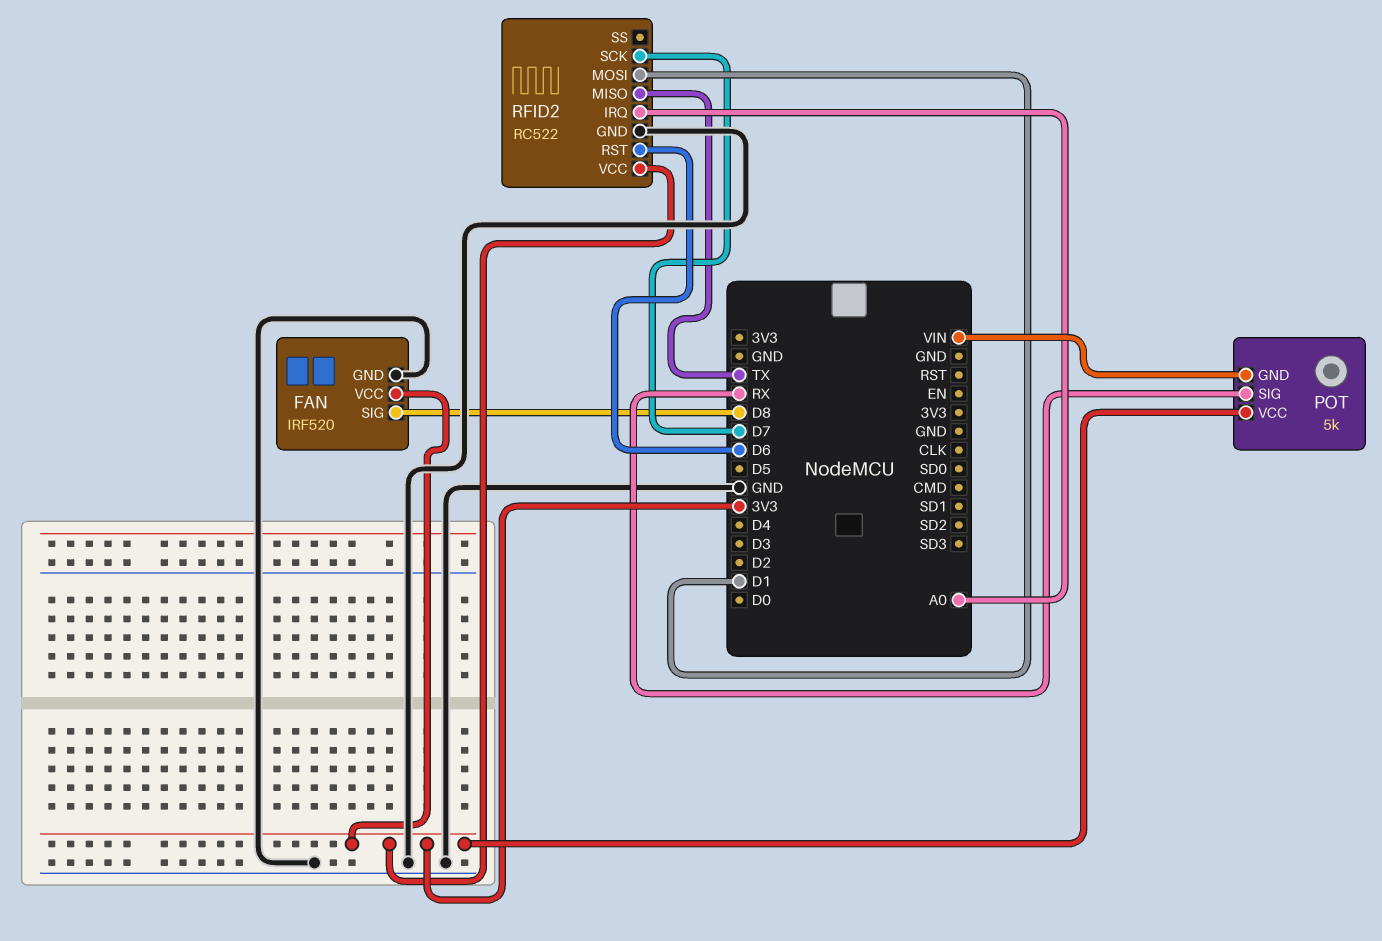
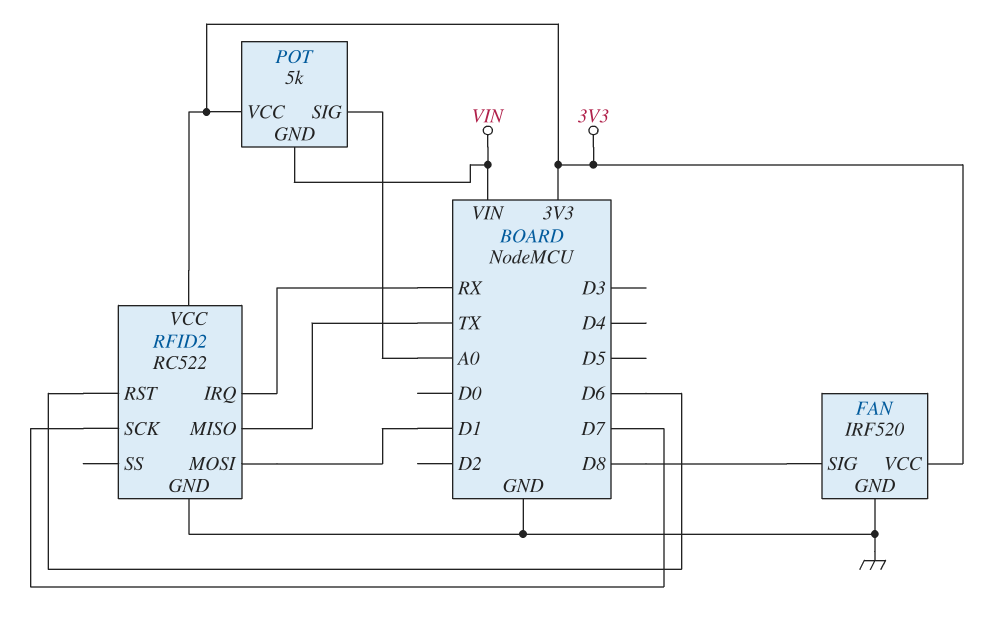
POT pin SIG: RX -> A0
RFID2 pin IRQ: A0 -> RX

